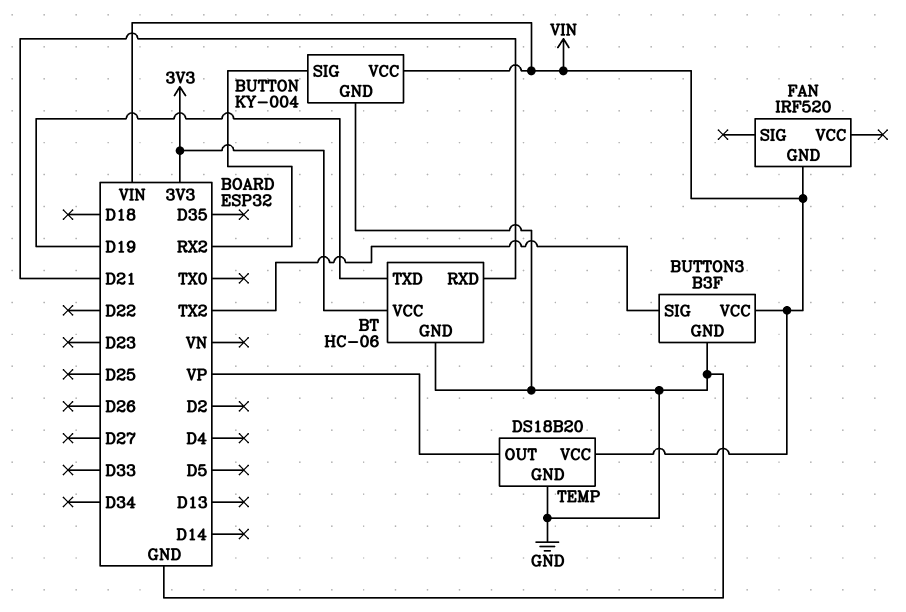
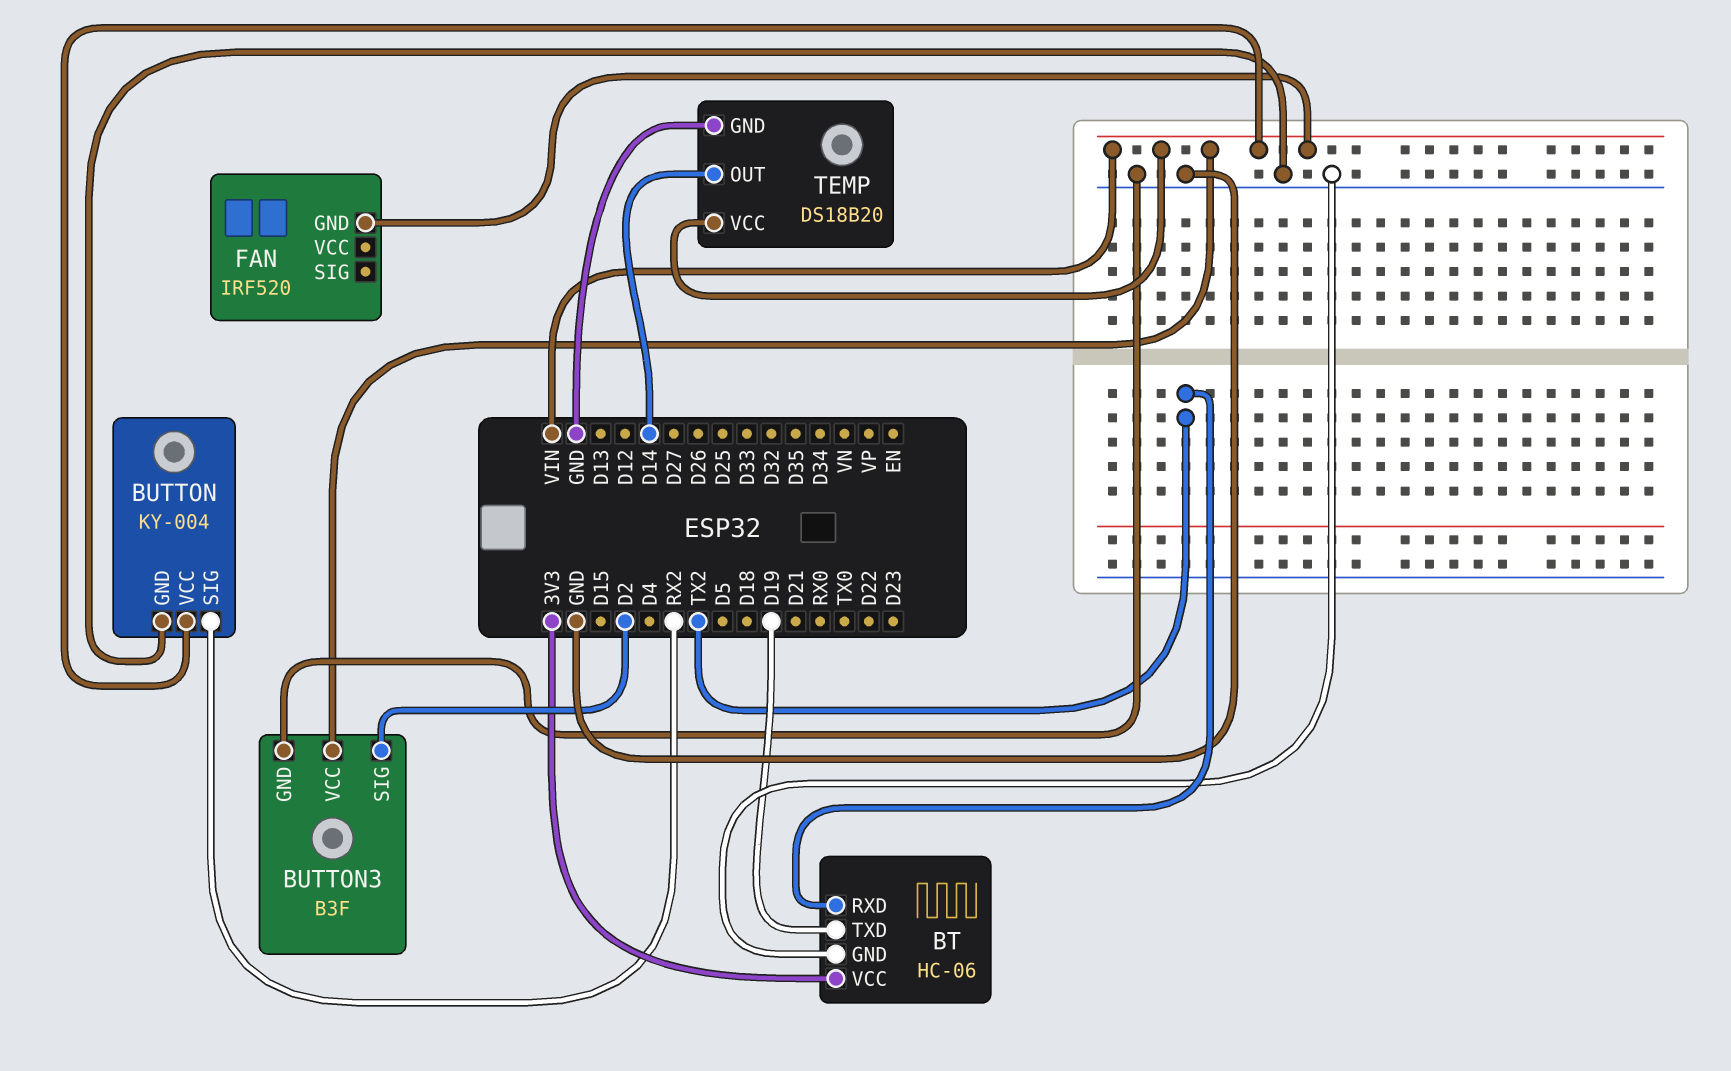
BT pin RXD: D21 -> TX2
BUTTON3 pin SIG: TX2 -> D2
TEMP pin OUT: VP -> D14

